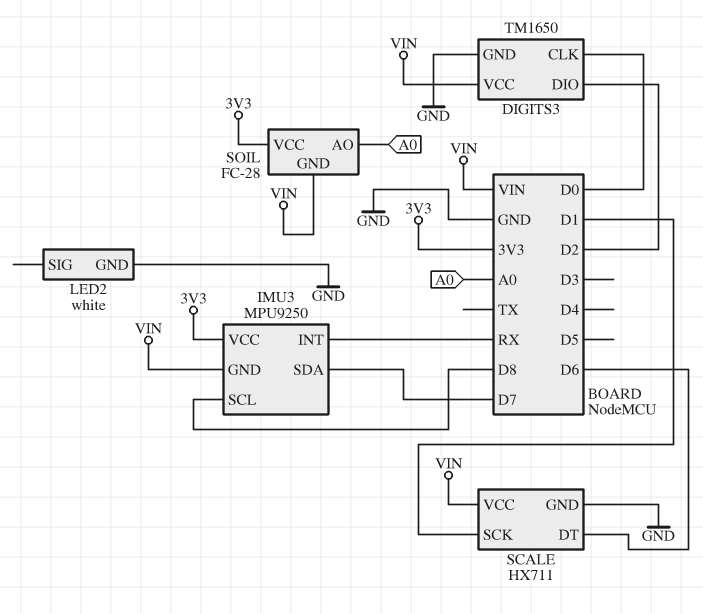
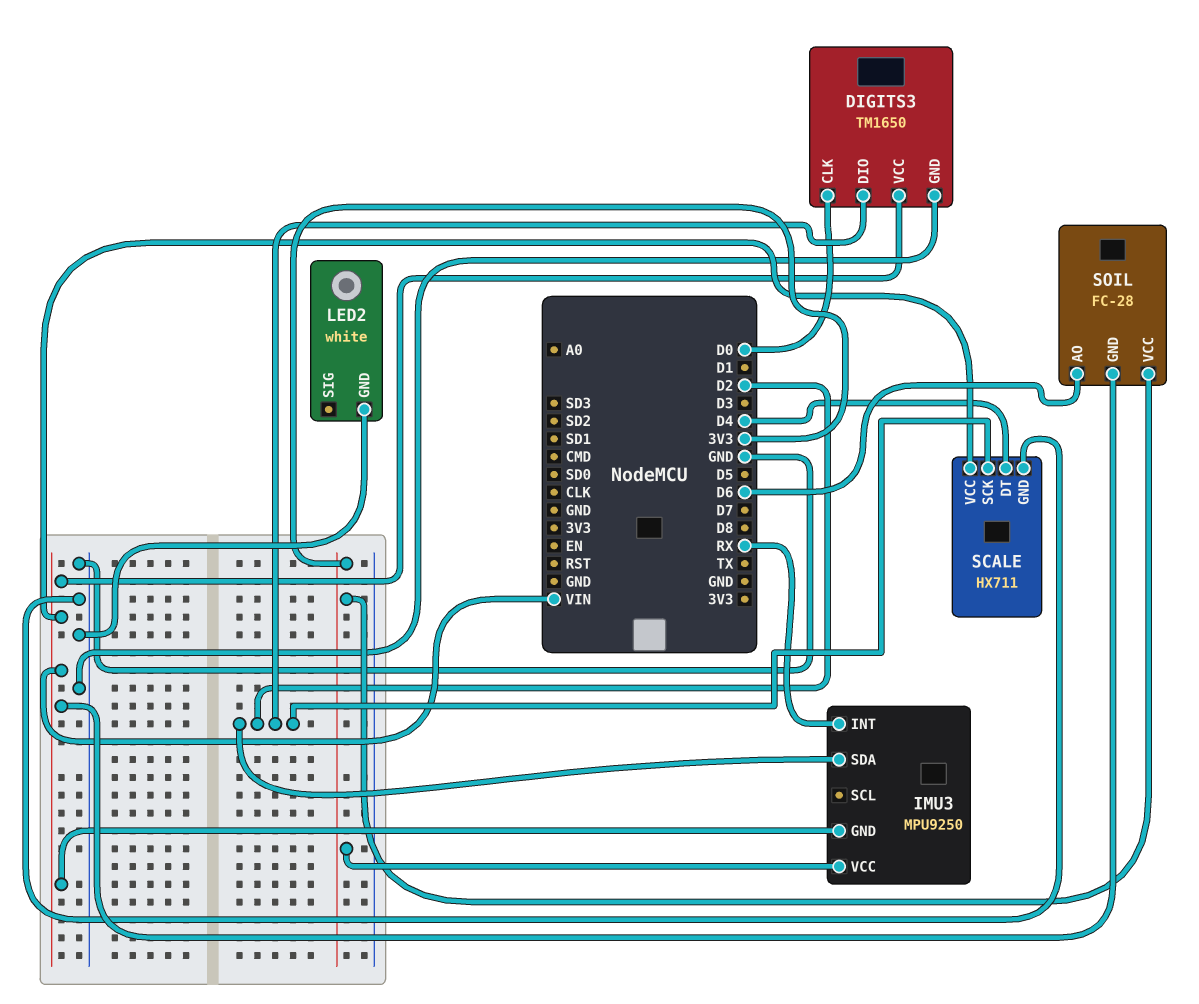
IMU3 pin SCL: D8 -> none
IMU3 pin SDA: D7 -> D2
SCALE pin DT: D6 -> D4
SCALE pin SCK: D1 -> D2
SOIL pin AO: A0 -> D6

